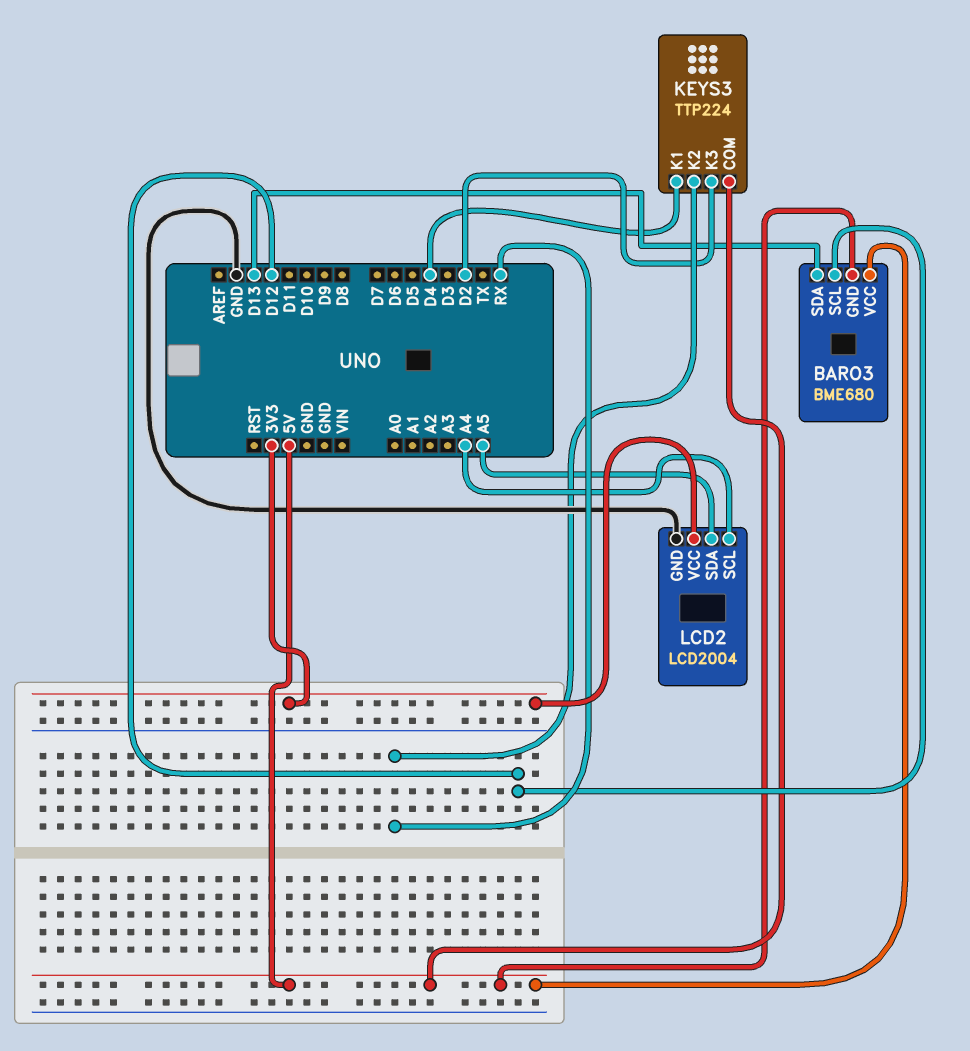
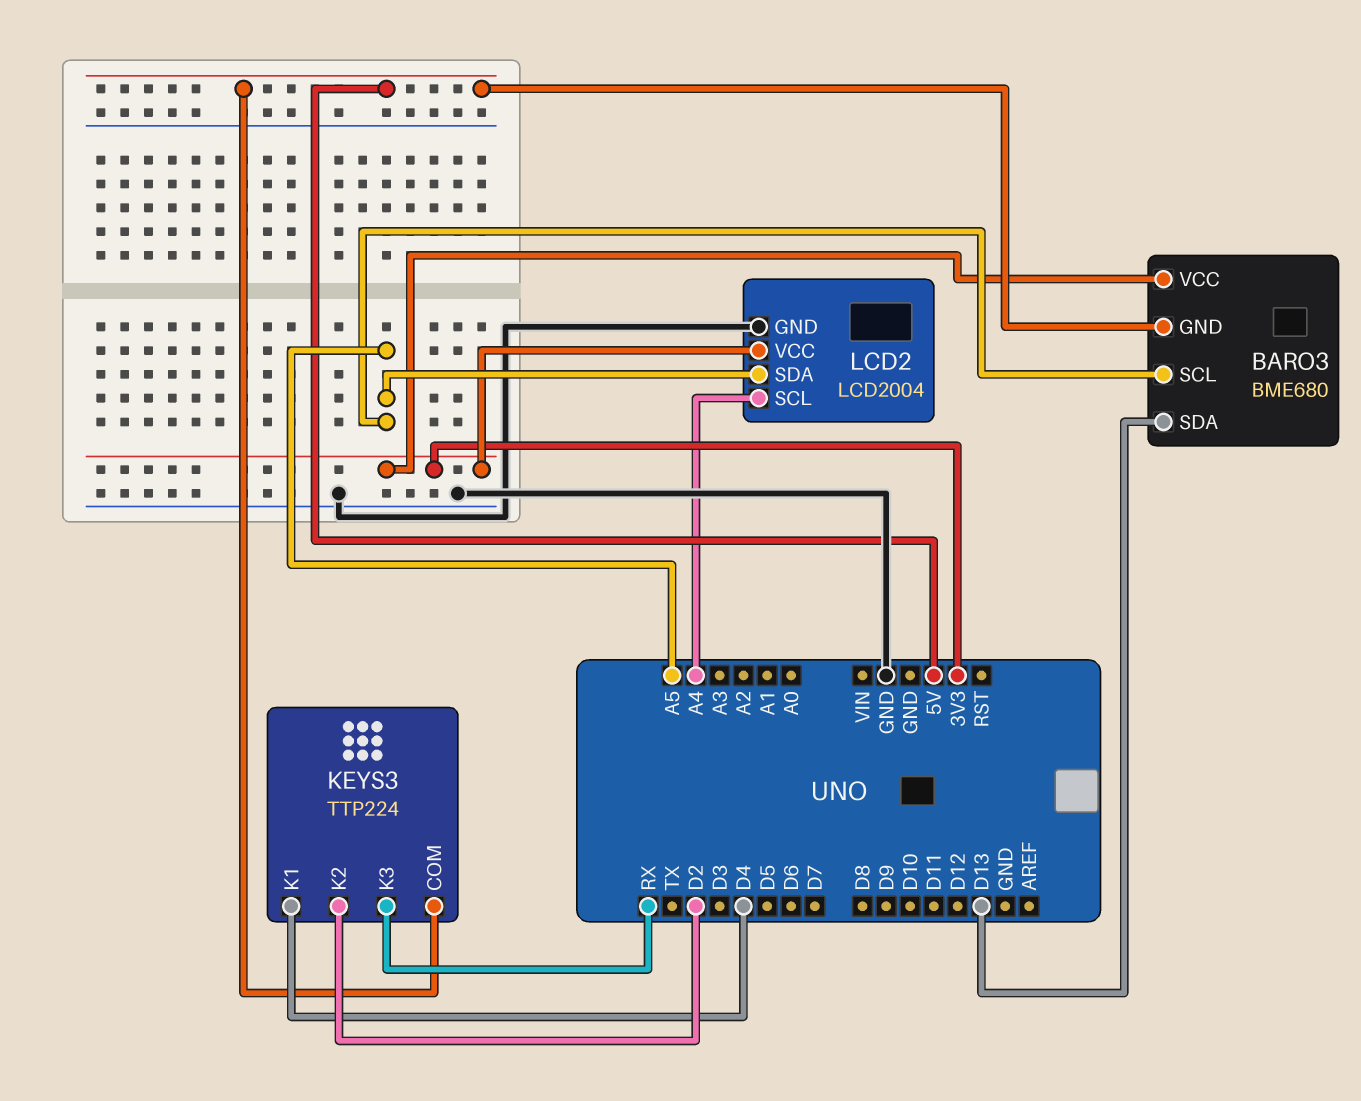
BARO3 pin SCL: D12 -> A5
BARO3 pin VCC: 5V -> 3V3
KEYS3 pin K2: RX -> D2
KEYS3 pin K3: D2 -> RX

